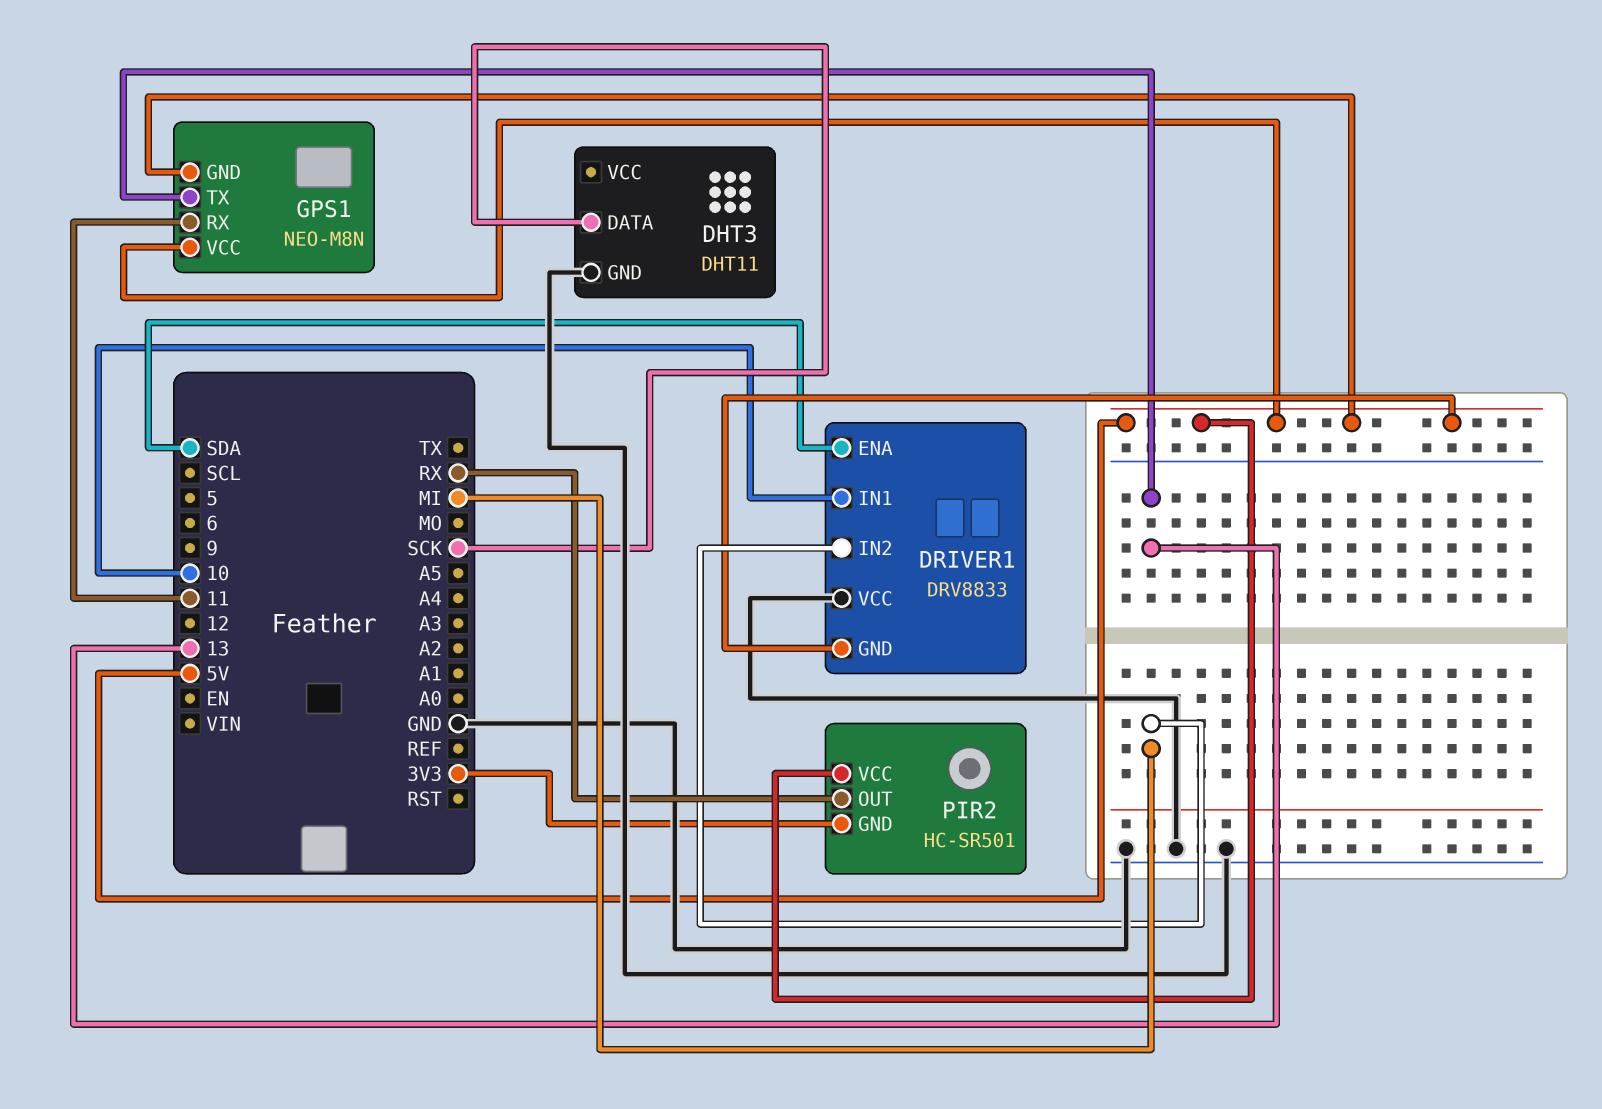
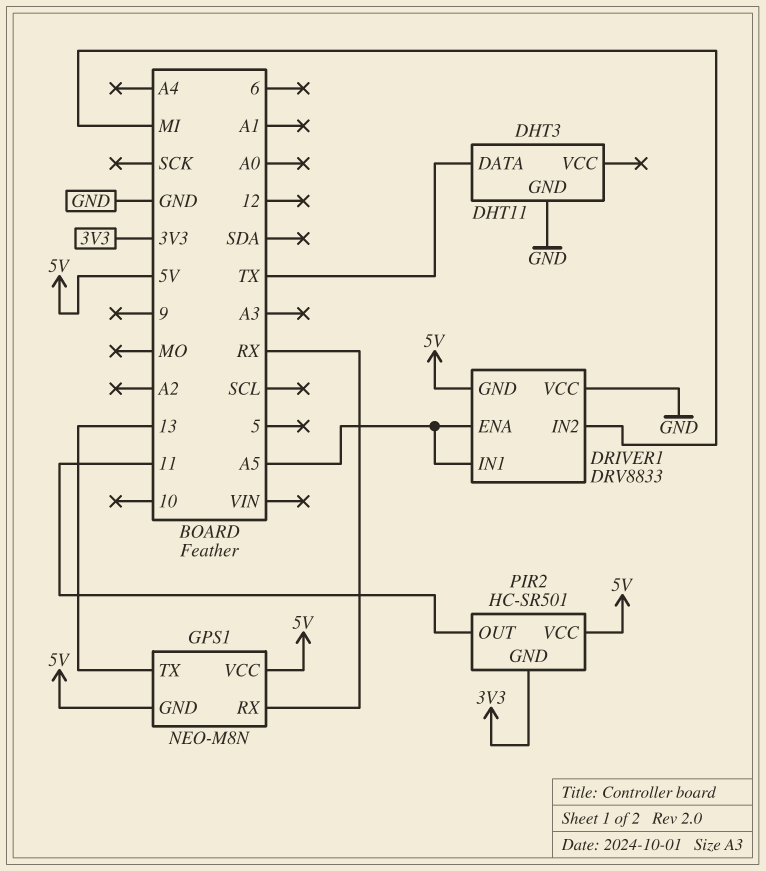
DHT3 pin DATA: SCK -> TX
DRIVER1 pin ENA: SDA -> A5
DRIVER1 pin IN1: 10 -> A5
GPS1 pin RX: 11 -> RX
PIR2 pin OUT: RX -> 11

